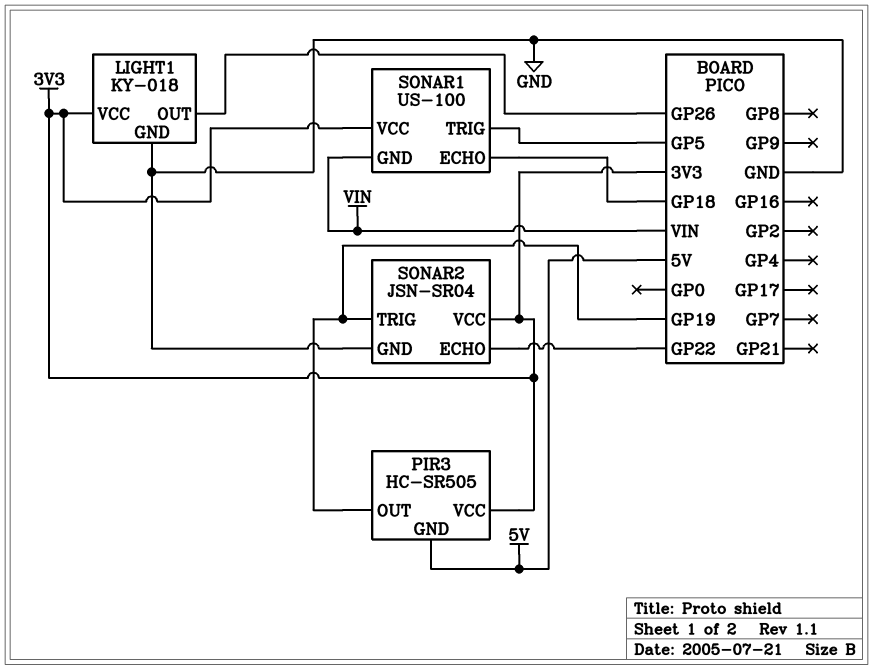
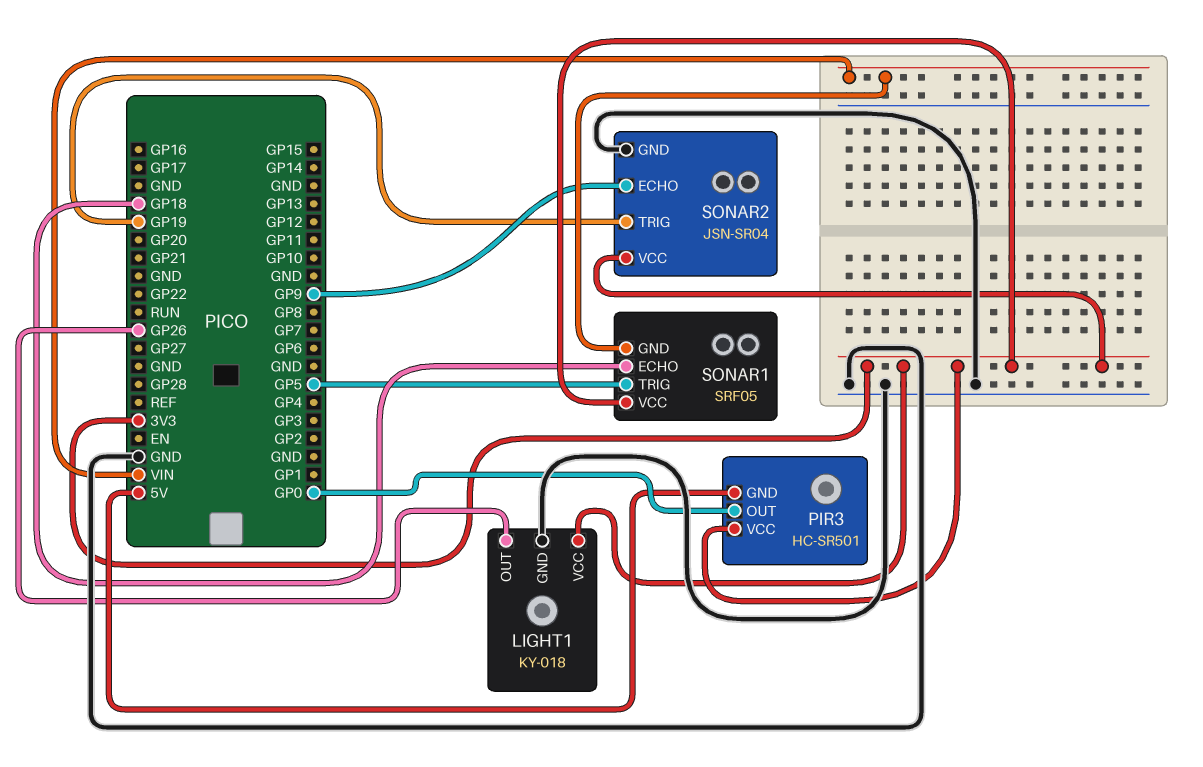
PIR3: HC-SR505 -> HC-SR501
PIR3 pin OUT: GP19 -> GP0
SONAR1: US-100 -> SRF05
SONAR2 pin ECHO: GP22 -> GP9

